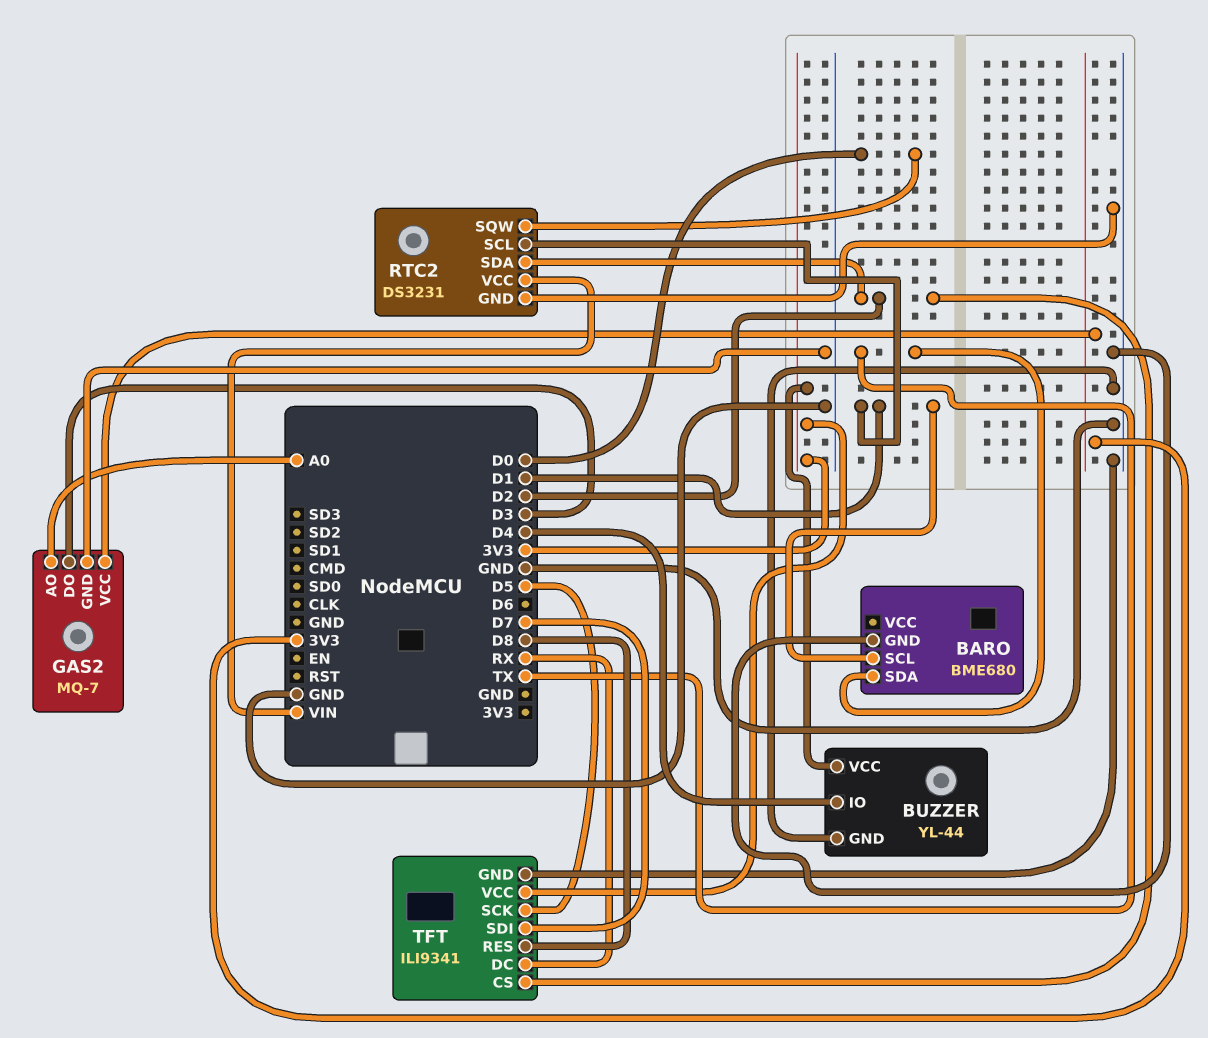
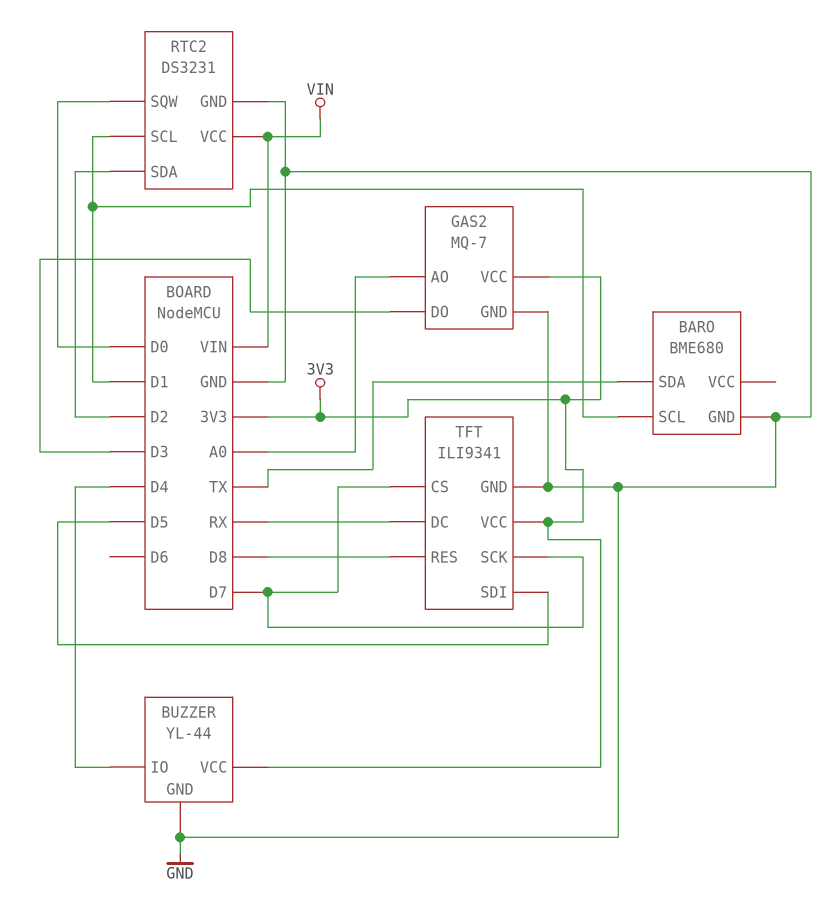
TFT pin CS: D2 -> D7
TFT pin SCK: D5 -> D7
TFT pin SDI: D7 -> D5

